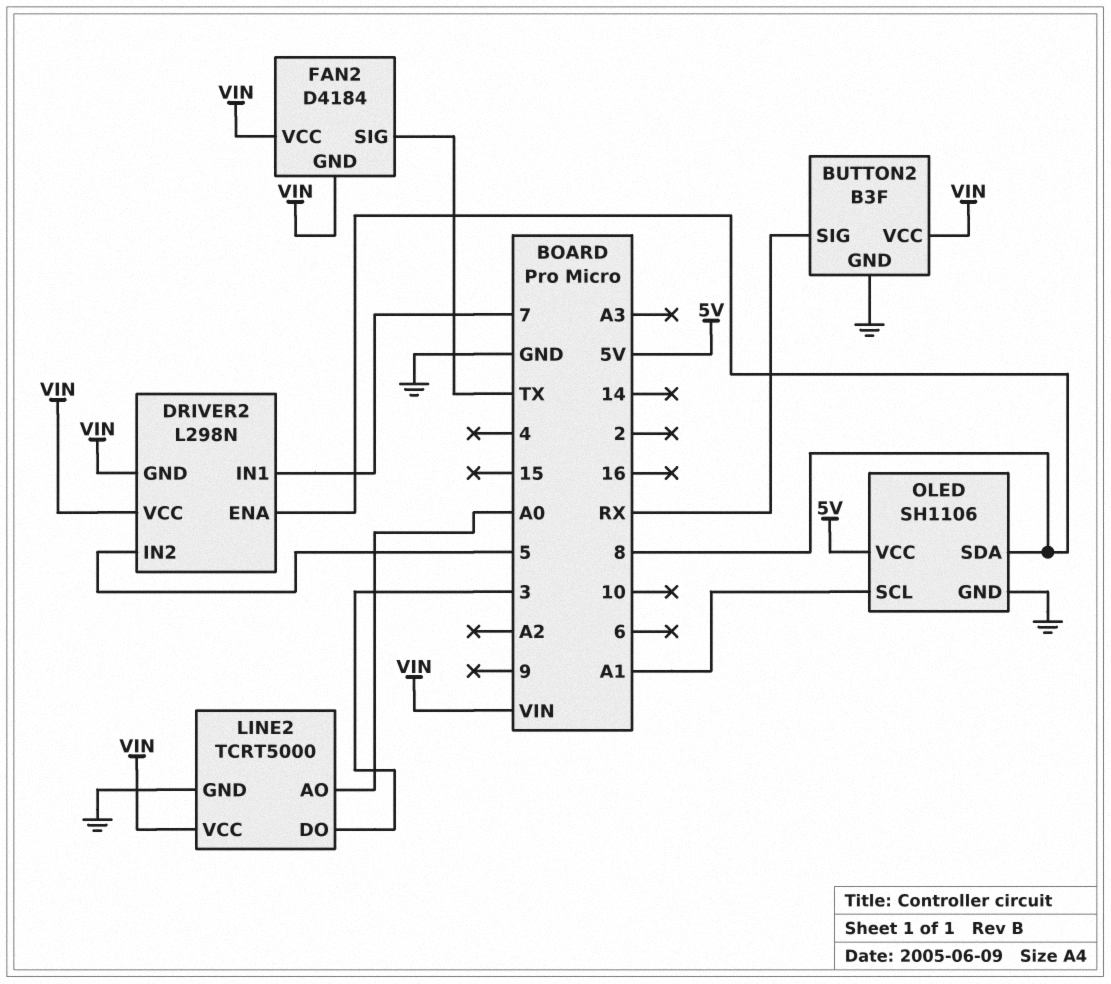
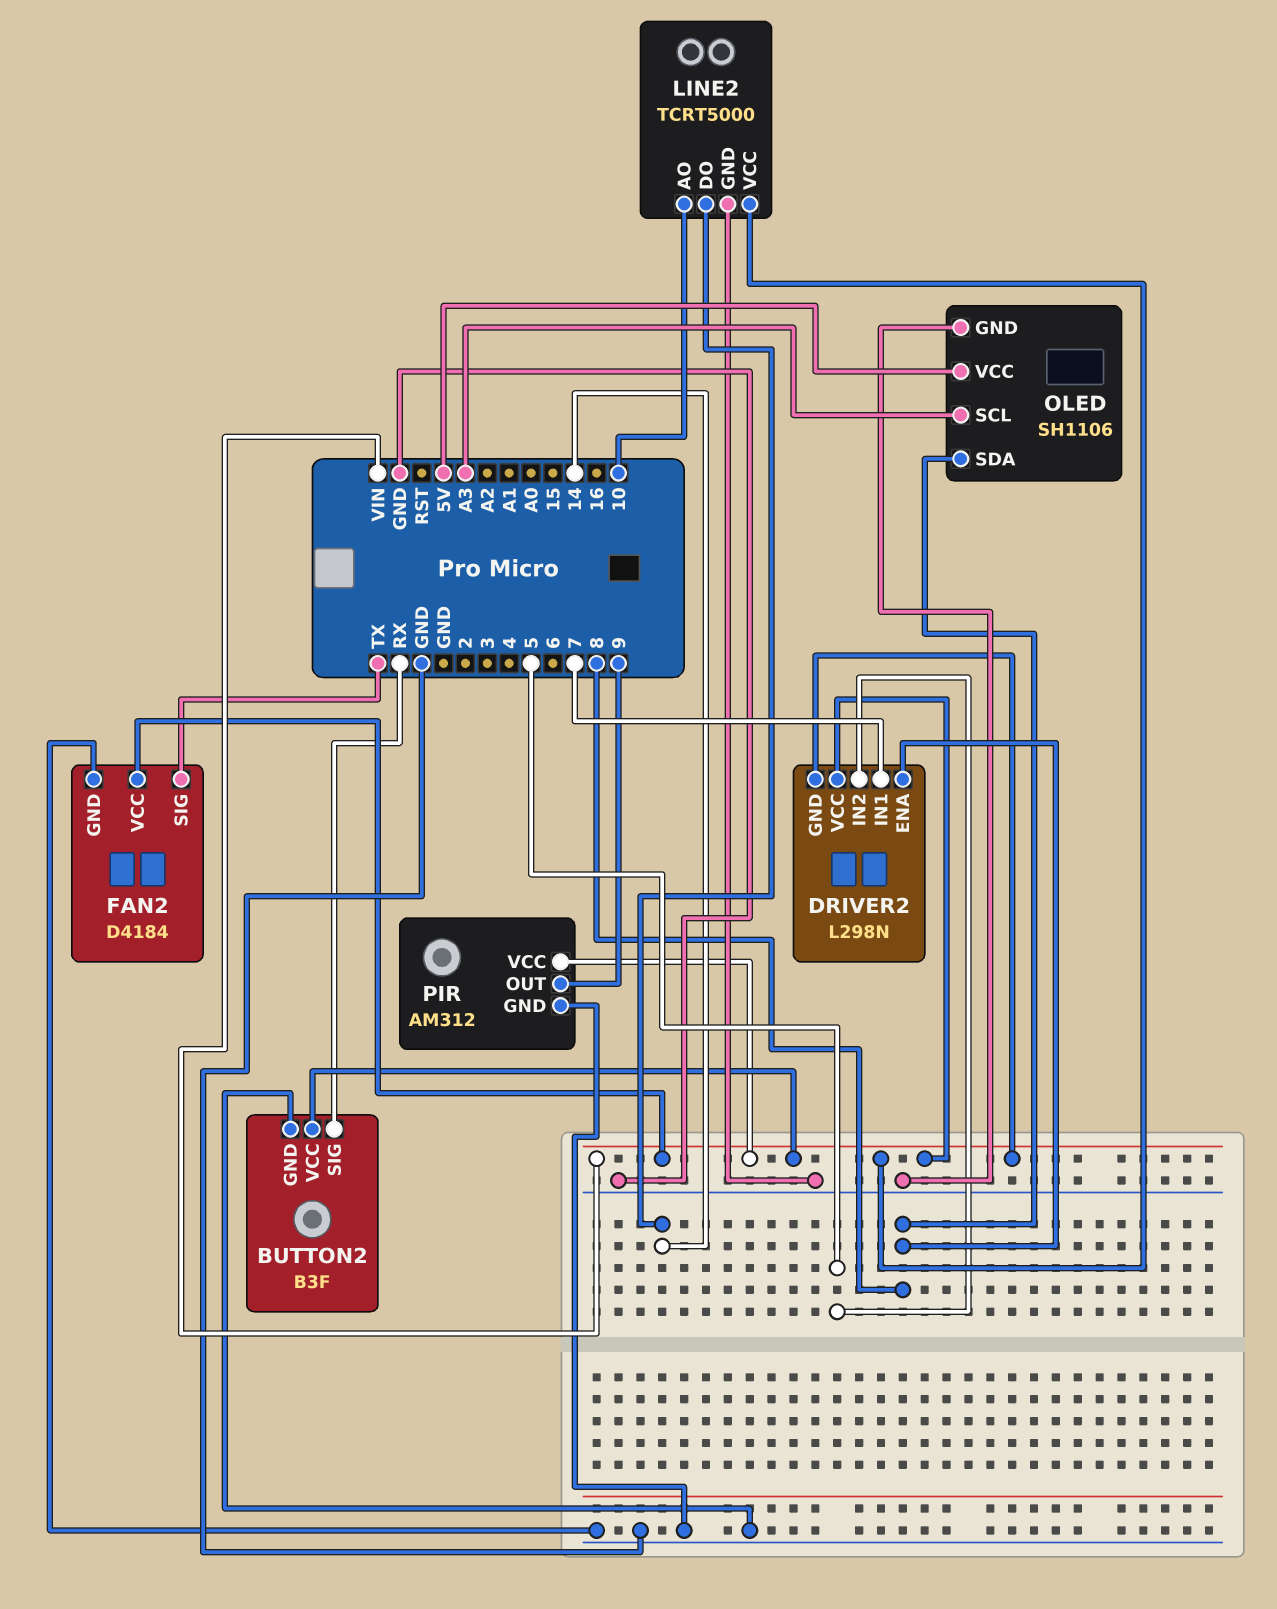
FAN2 pin GND: VIN -> GND
LINE2 pin AO: A0 -> 10
LINE2 pin DO: 3 -> 14
OLED pin SCL: A1 -> A3
PIR: none -> AM312
PIR pin GND: none -> GND
PIR pin OUT: none -> 9
PIR pin VCC: none -> VIN

